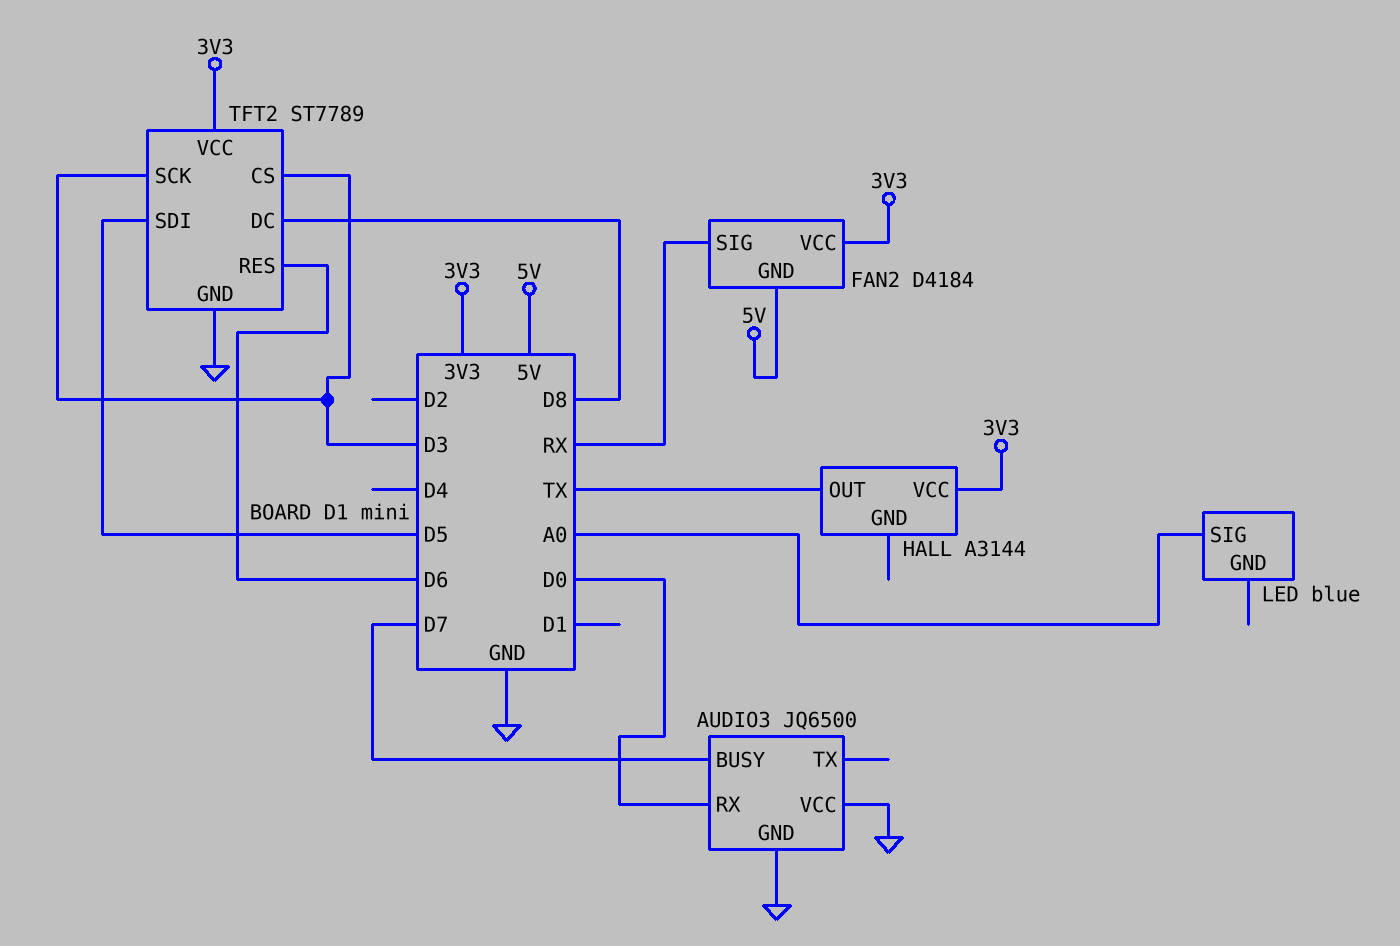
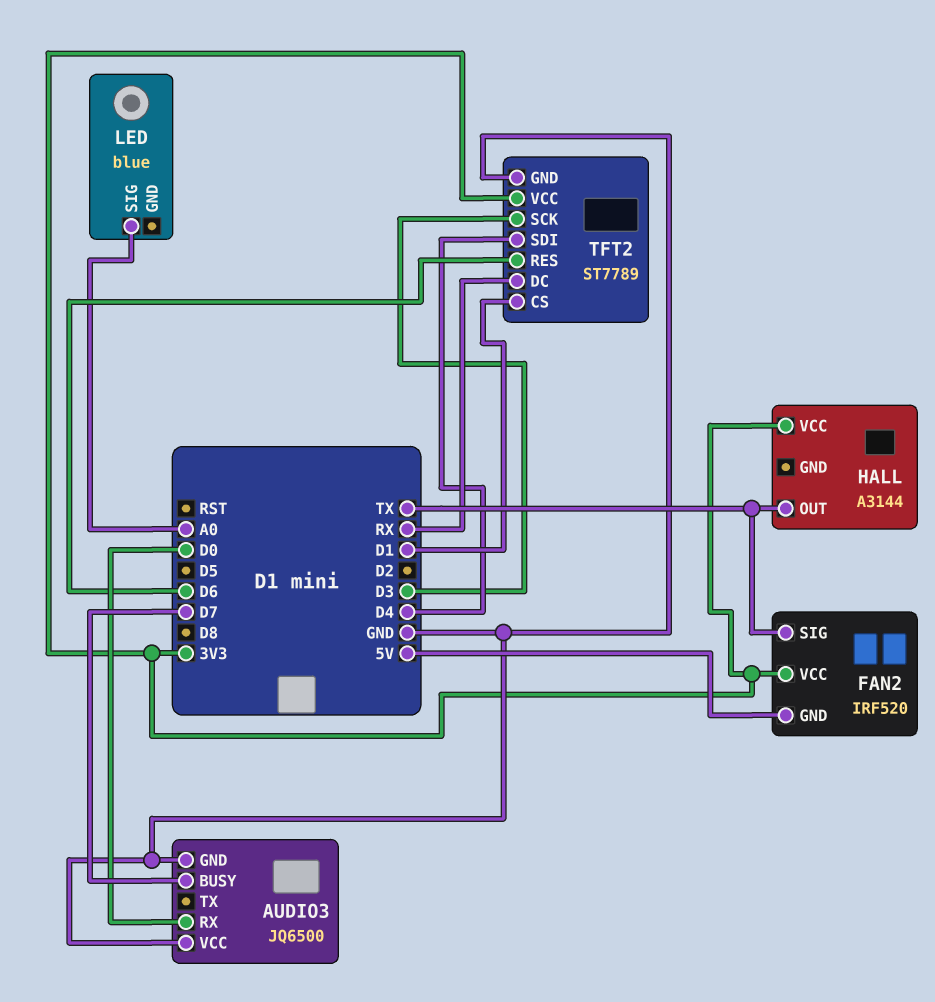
FAN2: D4184 -> IRF520
FAN2 pin SIG: RX -> TX
TFT2 pin CS: D3 -> D1
TFT2 pin DC: D8 -> RX
TFT2 pin SDI: D5 -> D4

